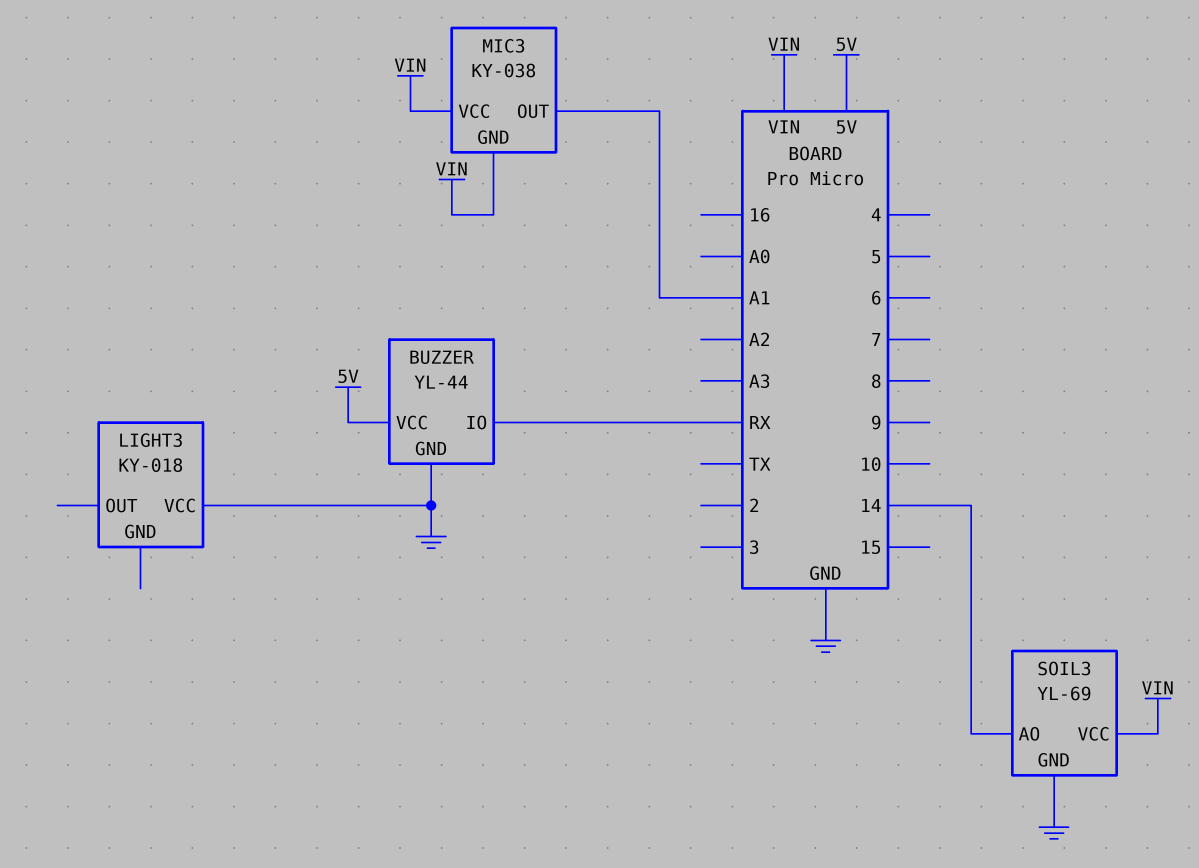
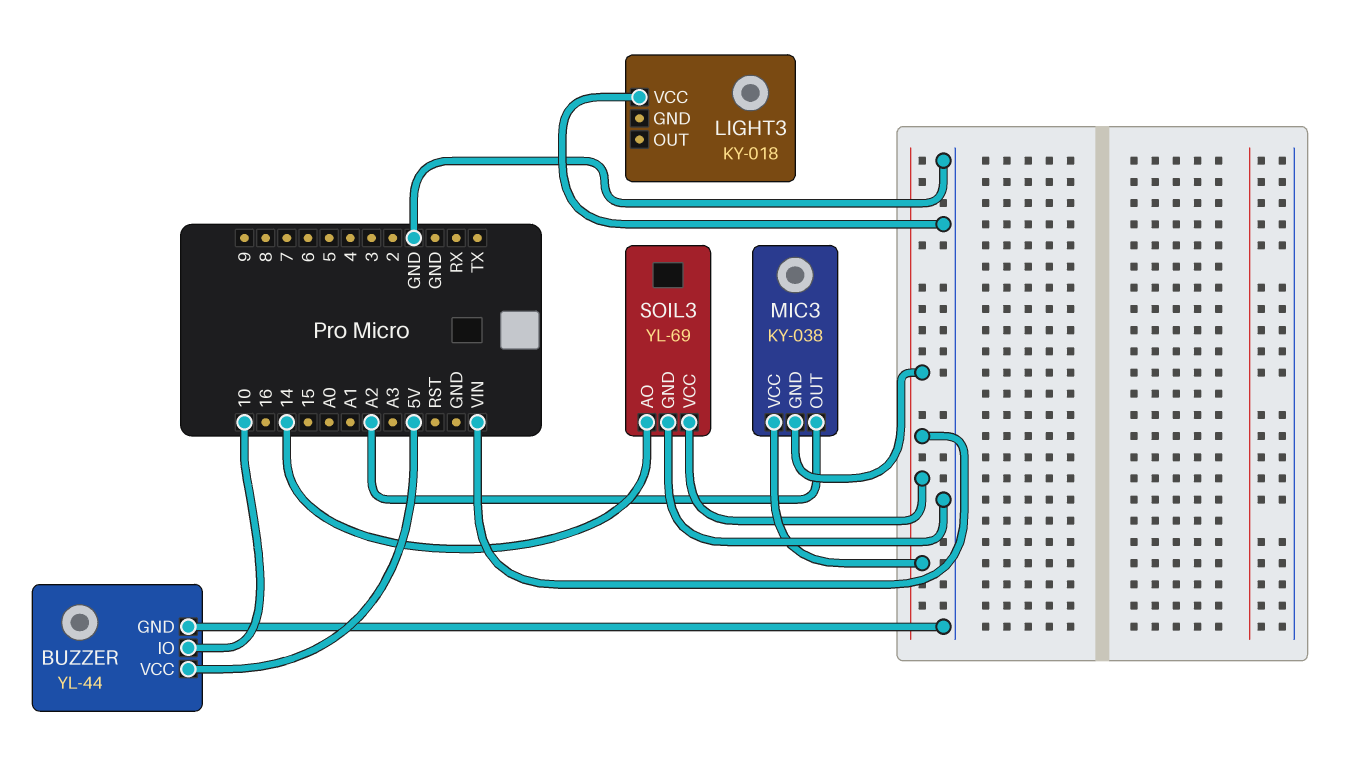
BUZZER pin IO: RX -> 10
MIC3 pin OUT: A1 -> A2

